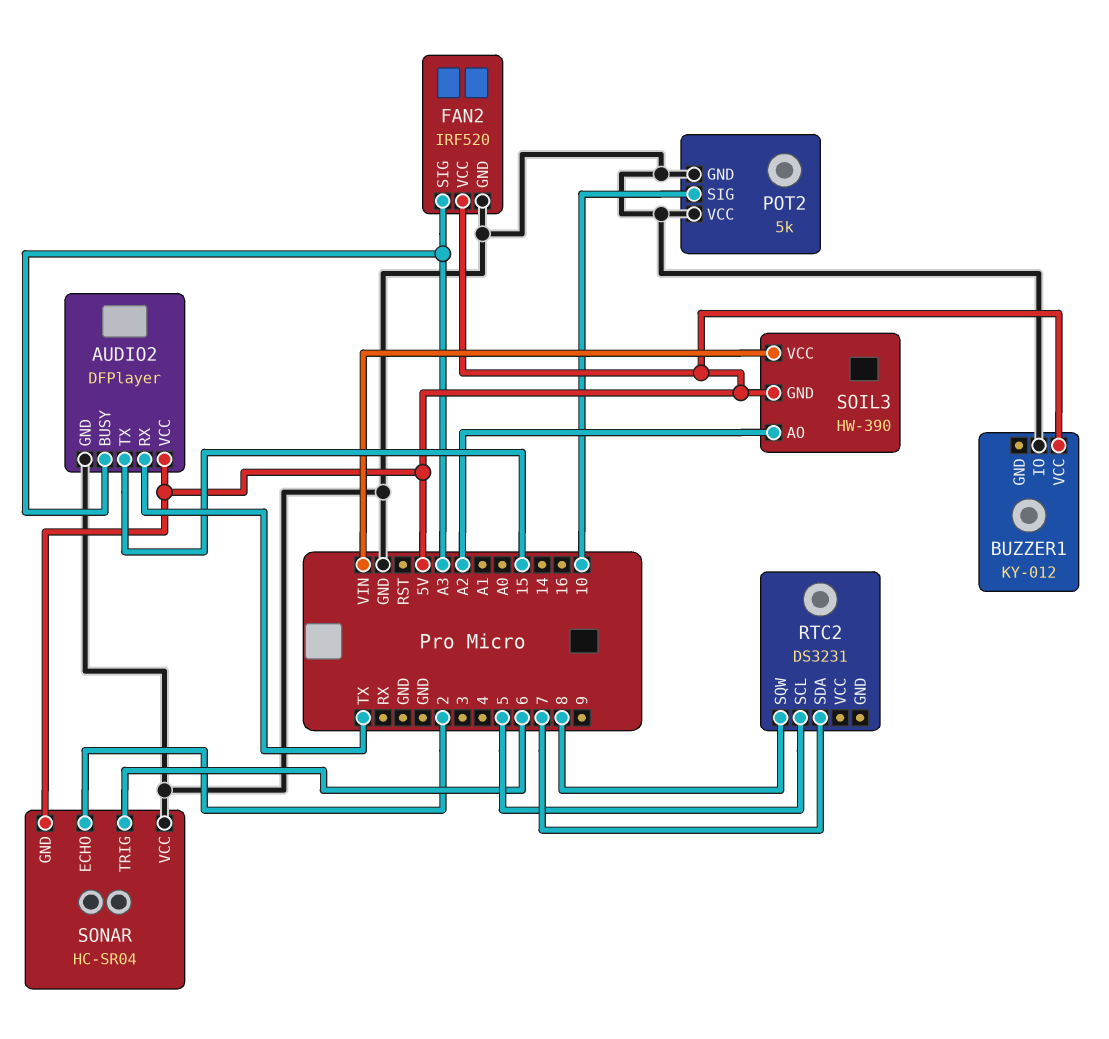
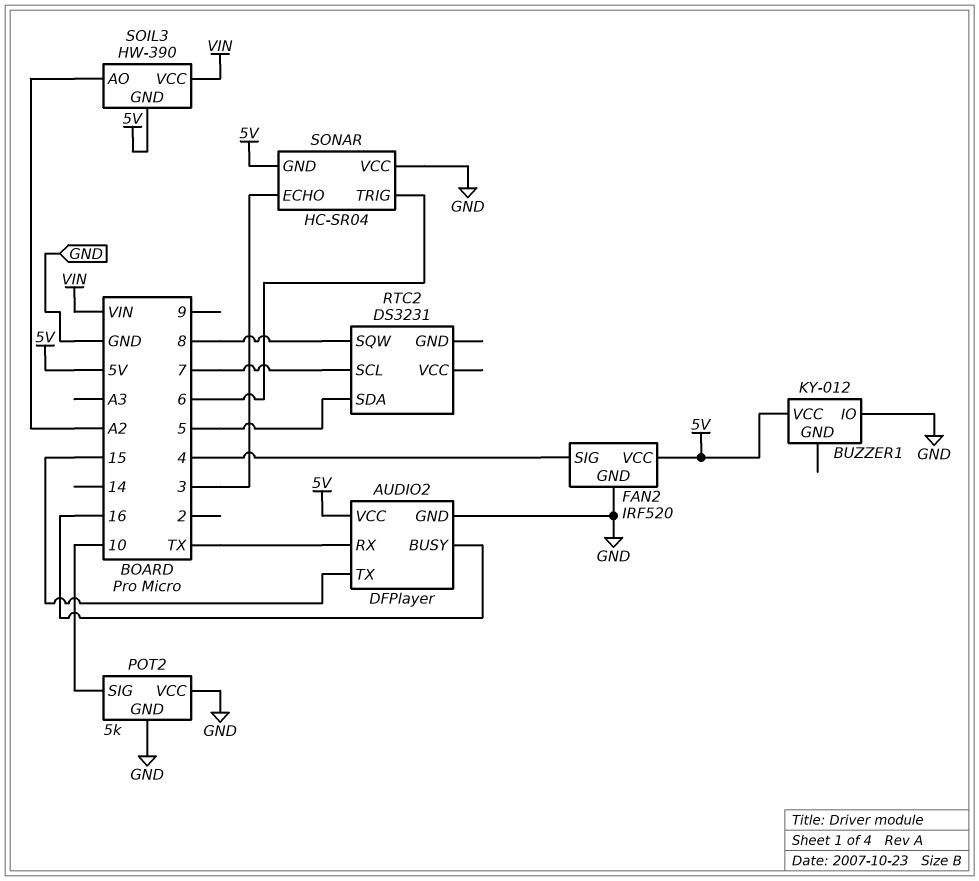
AUDIO2 pin BUSY: A3 -> 16
FAN2 pin SIG: A3 -> 4
RTC2 pin SCL: 5 -> 7
RTC2 pin SDA: 7 -> 5
SONAR pin ECHO: 2 -> 3

